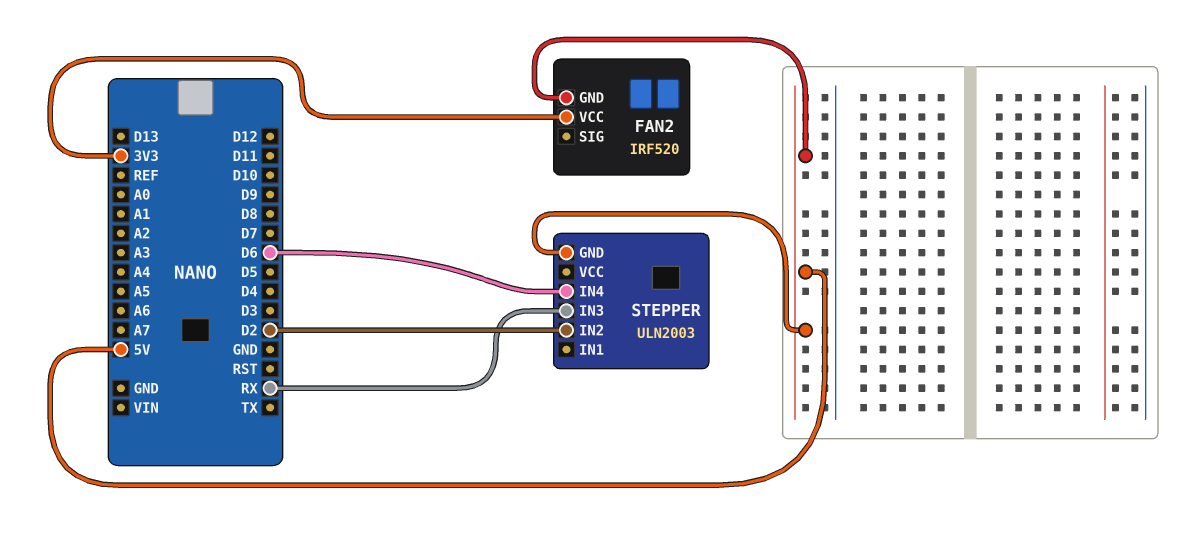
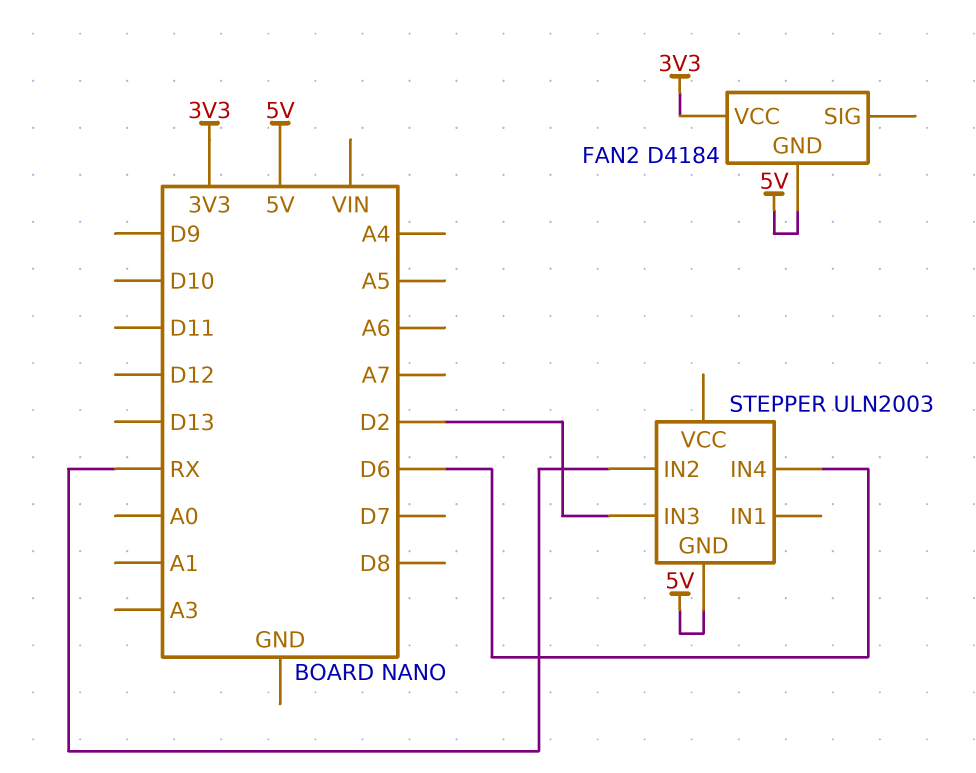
FAN2: IRF520 -> D4184
STEPPER pin IN2: D2 -> RX
STEPPER pin IN3: RX -> D2

